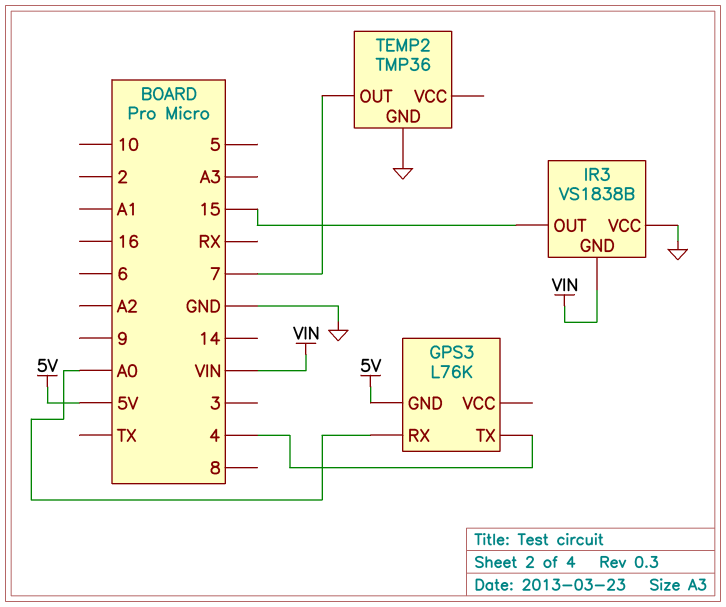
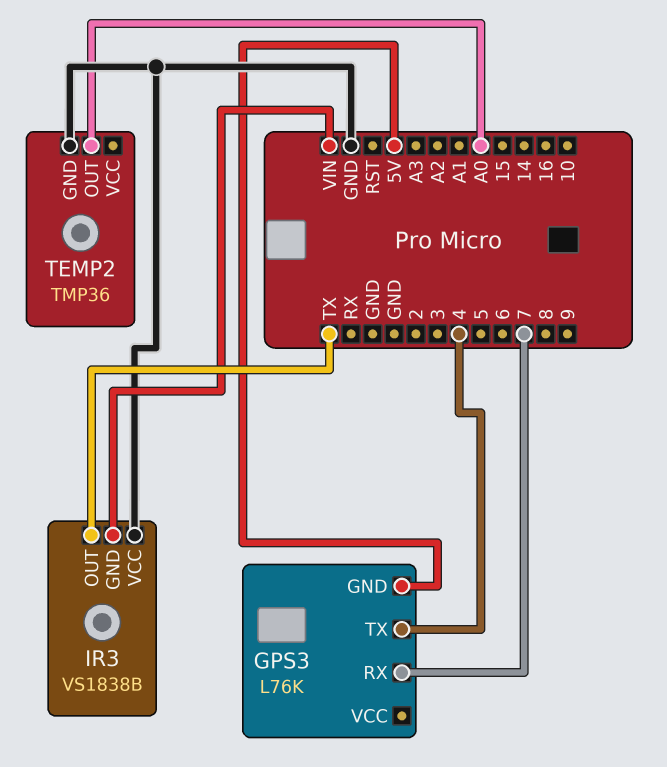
GPS3 pin RX: A0 -> 7
IR3 pin OUT: 15 -> TX
TEMP2 pin OUT: 7 -> A0

